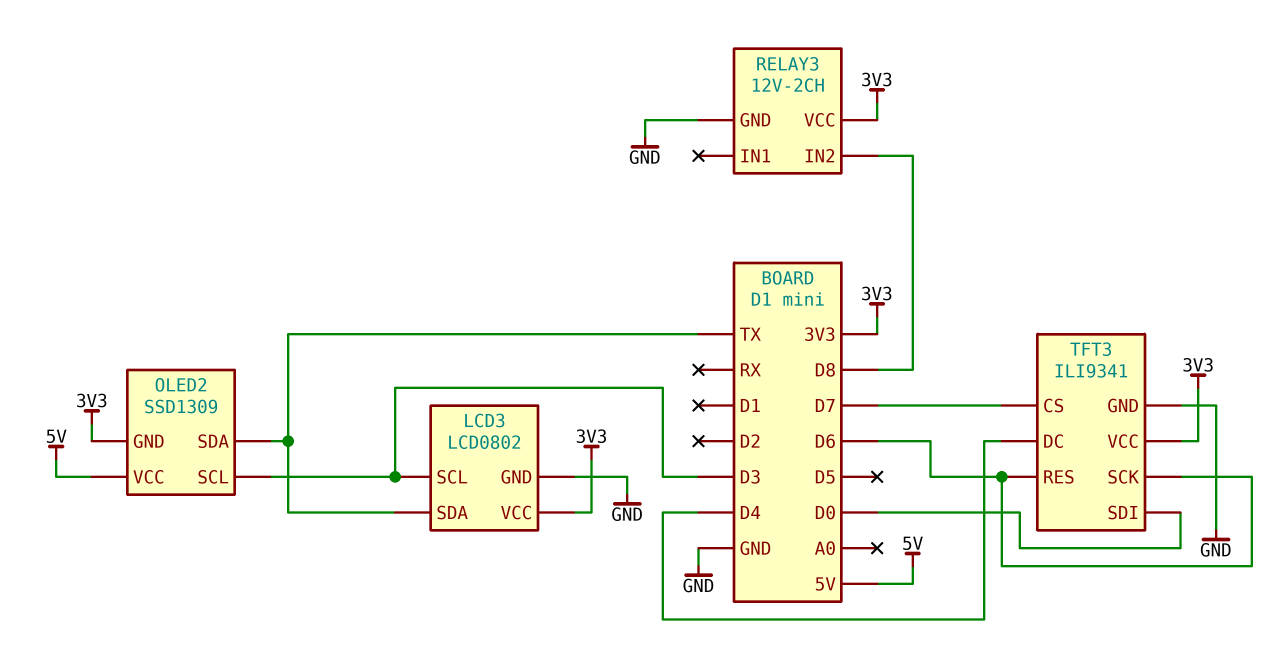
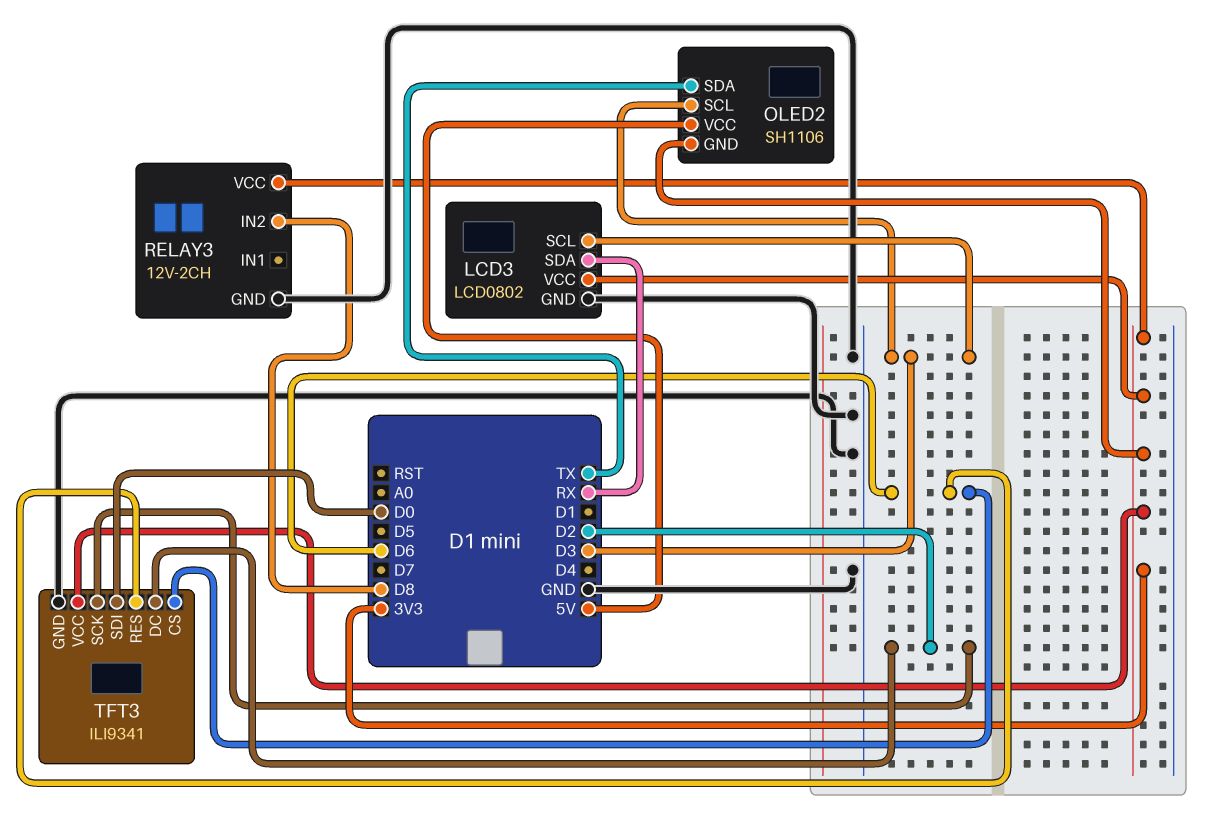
LCD3 pin SDA: TX -> RX
OLED2: SSD1309 -> SH1106
TFT3 pin CS: D7 -> D6
TFT3 pin DC: D4 -> D2
TFT3 pin SCK: D6 -> D2

